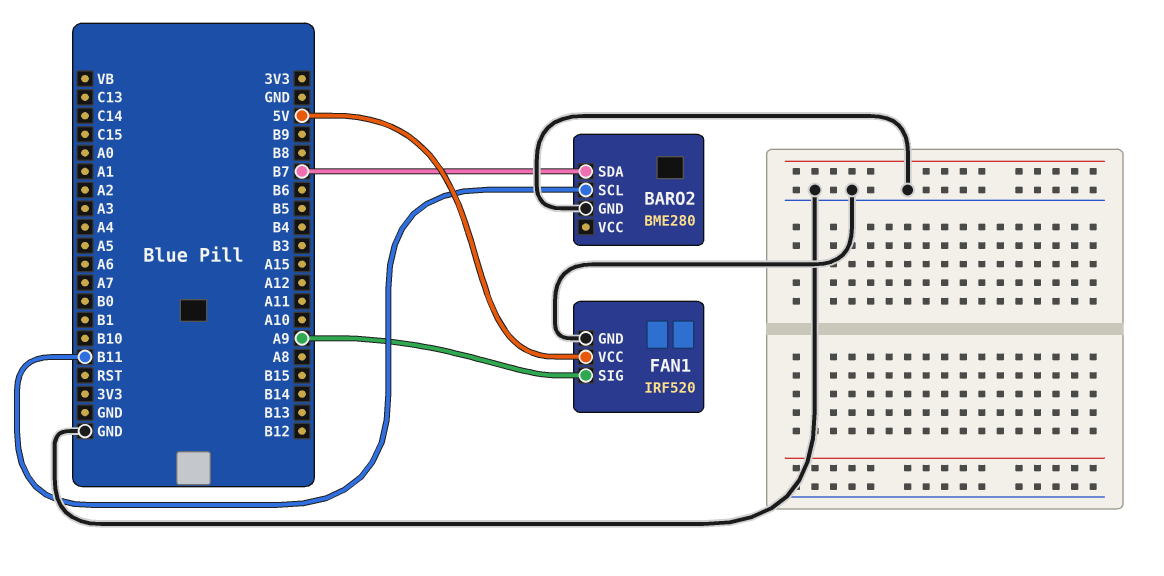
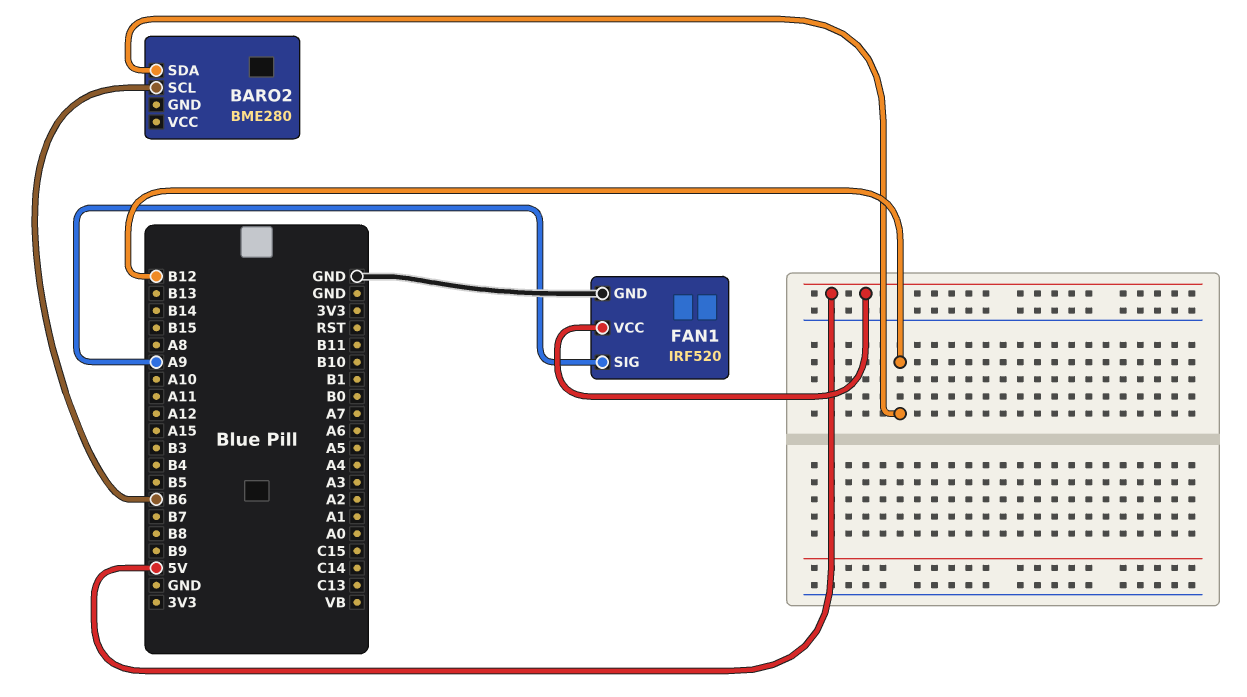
BARO2 pin GND: GND -> none
BARO2 pin SCL: B11 -> B6
BARO2 pin SDA: B7 -> B12

